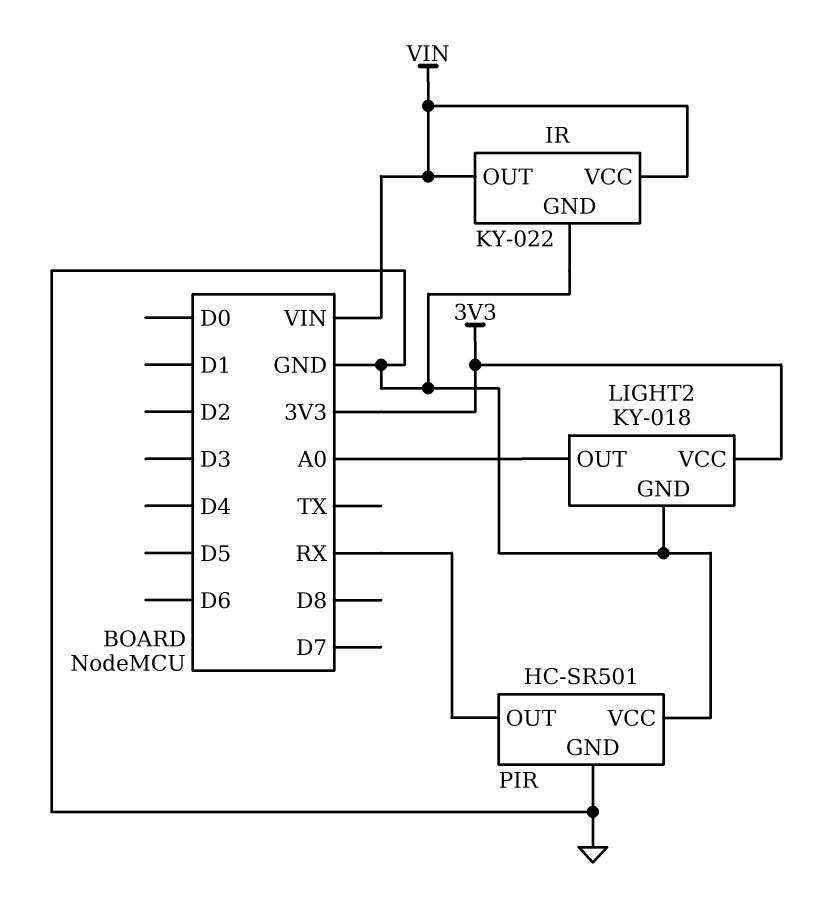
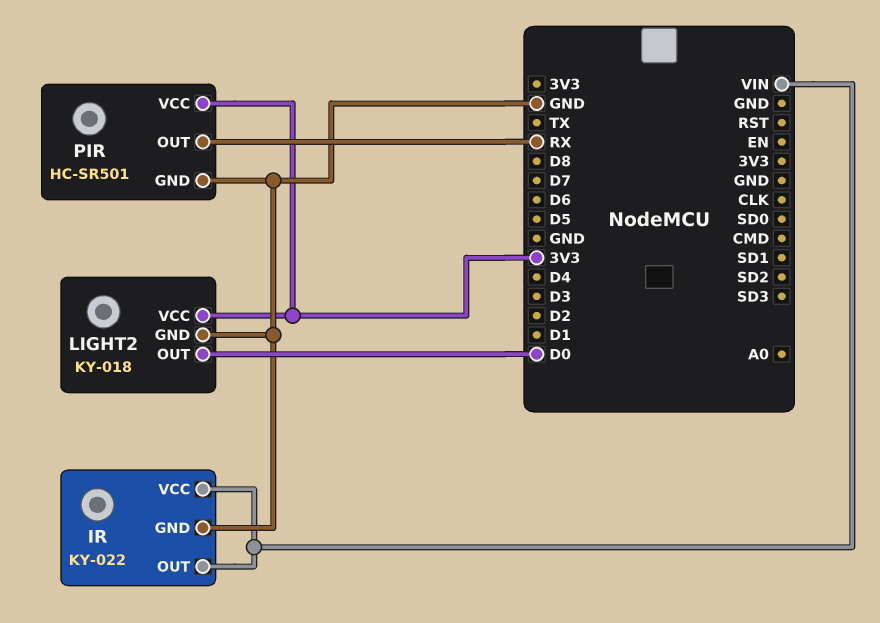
LIGHT2 pin OUT: A0 -> D0
PIR pin VCC: GND -> 3V3

